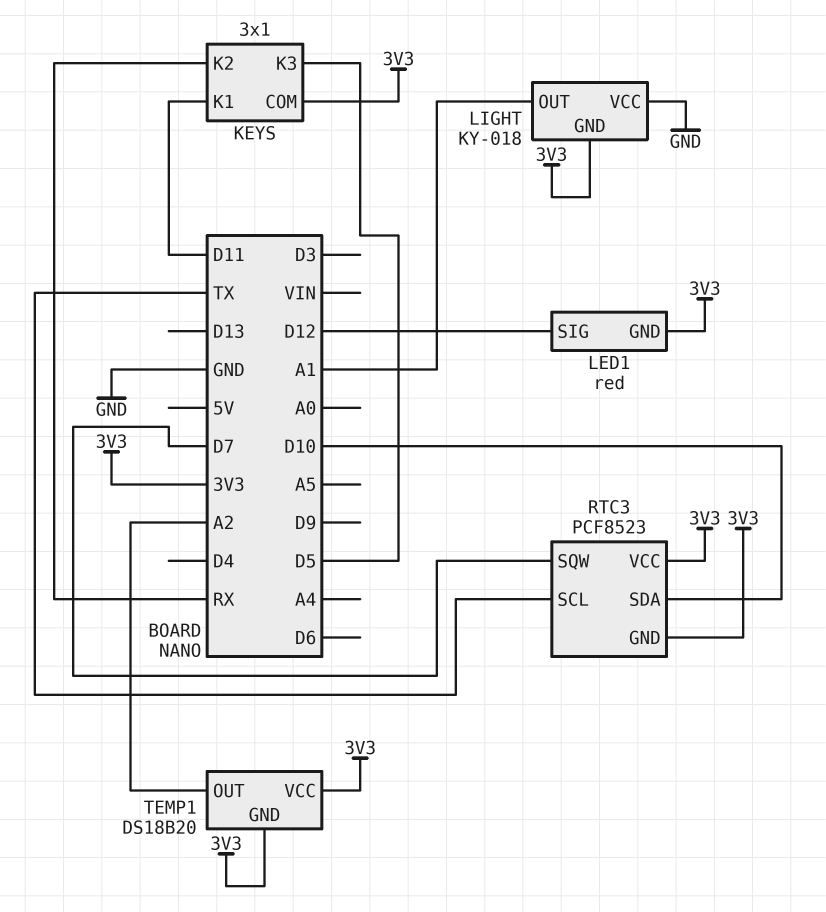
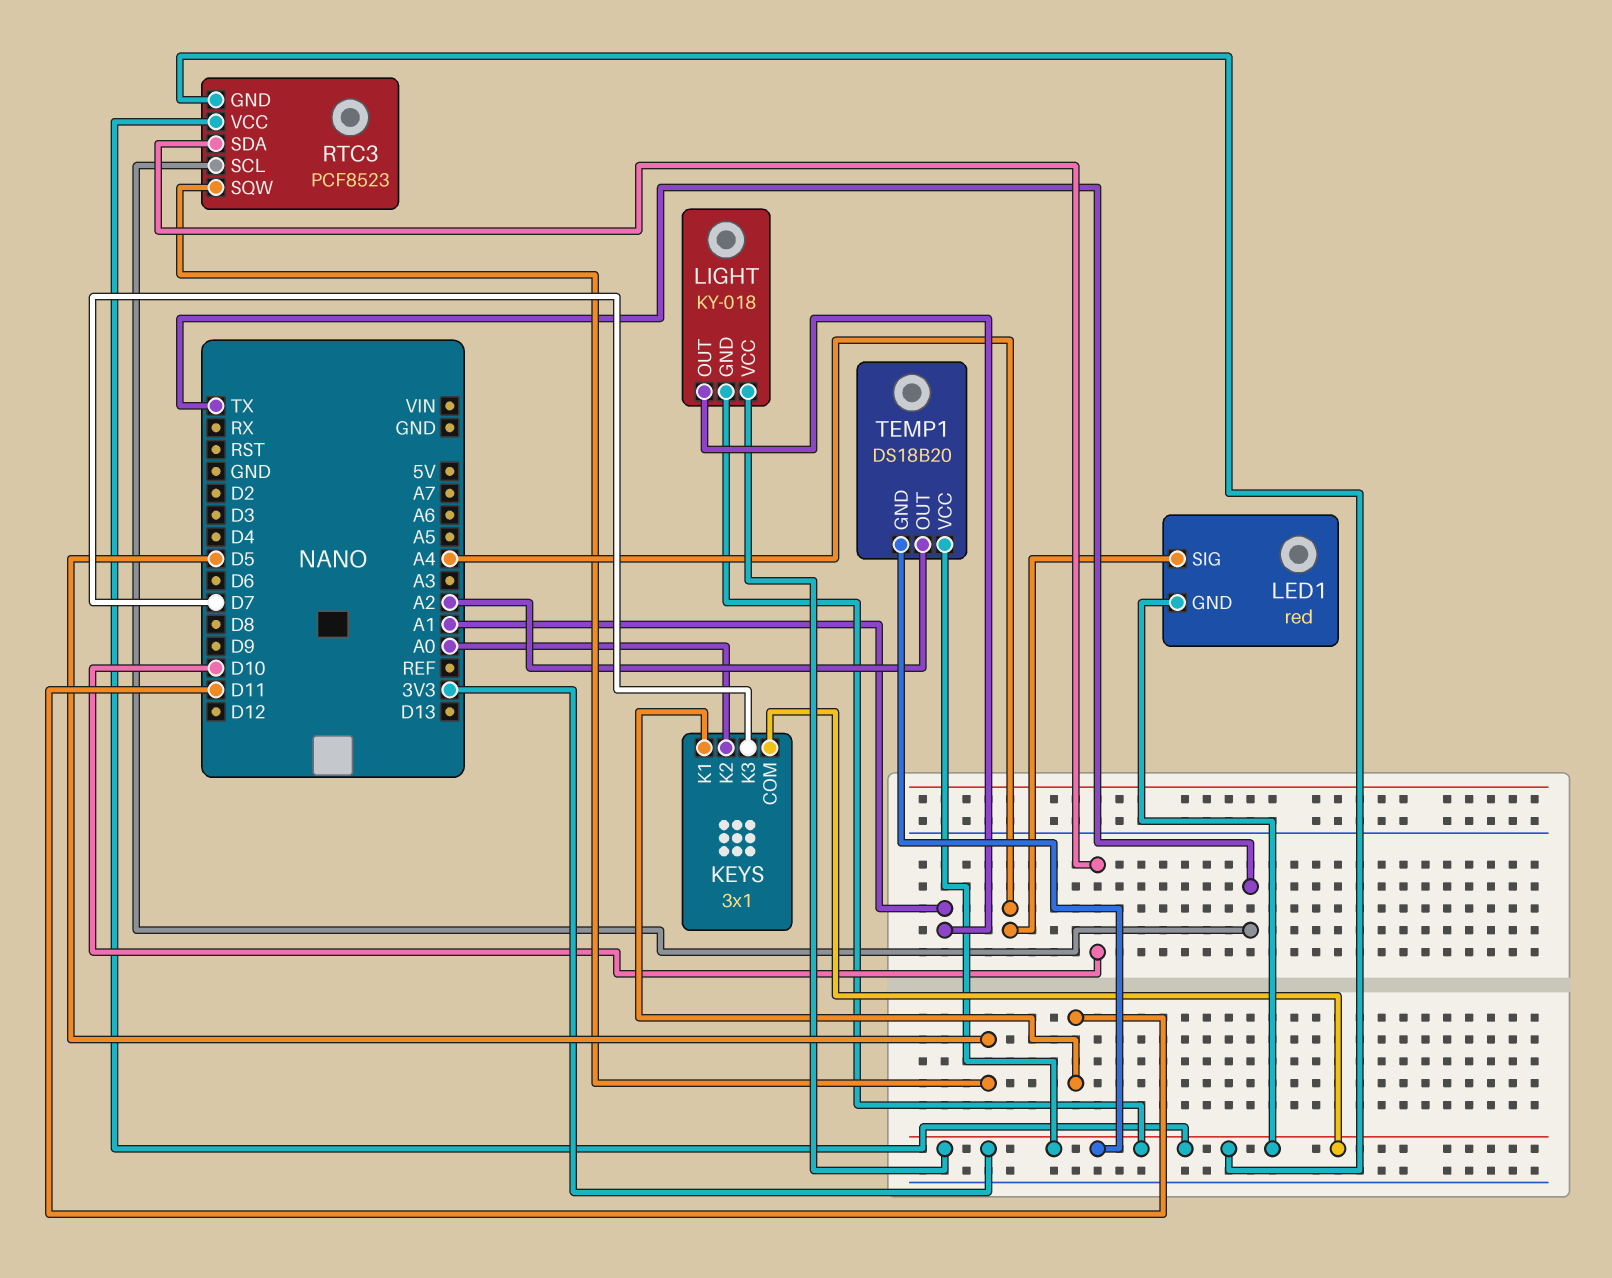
KEYS pin K2: RX -> A0
KEYS pin K3: D5 -> D7
LED1 pin SIG: D12 -> A4
LIGHT pin VCC: GND -> 3V3
RTC3 pin SQW: D7 -> D5

